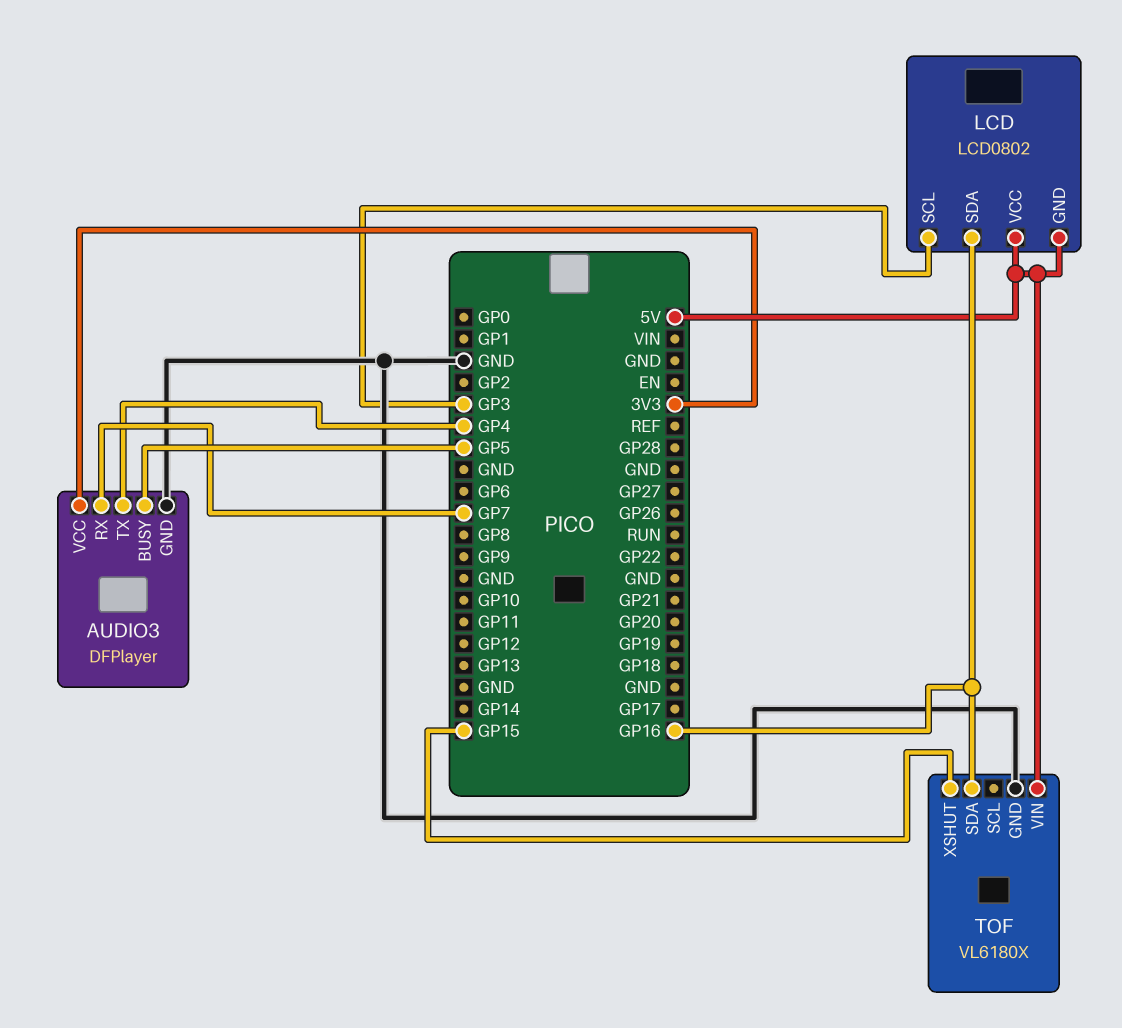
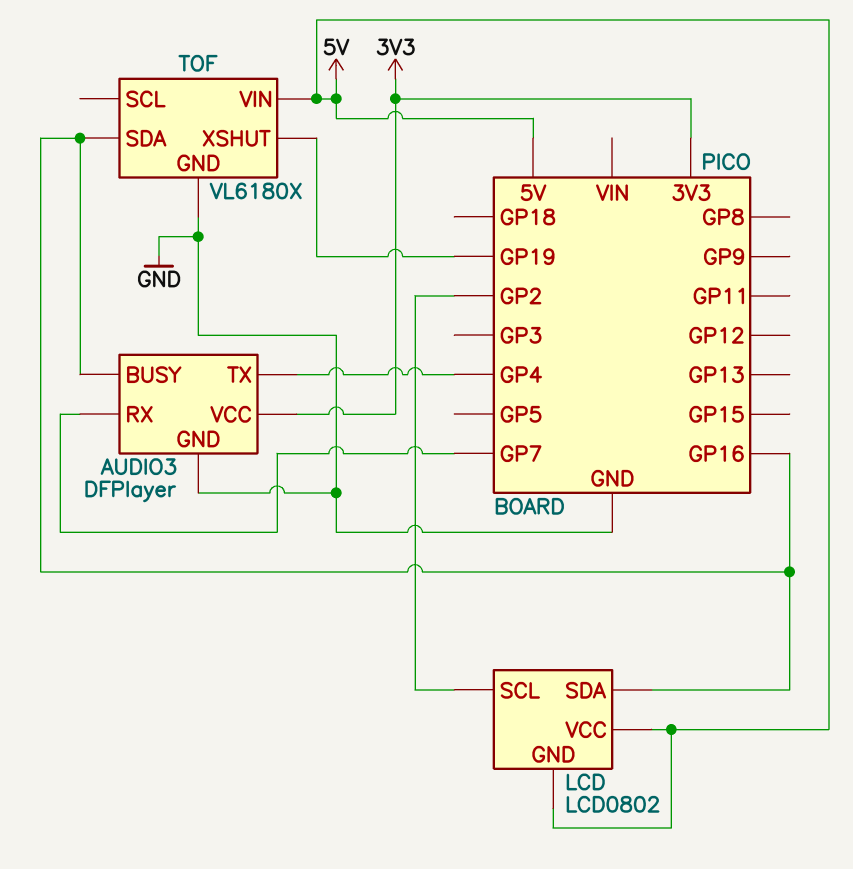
AUDIO3 pin BUSY: GP5 -> GP16
LCD pin SCL: GP3 -> GP2
TOF pin XSHUT: GP15 -> GP19

